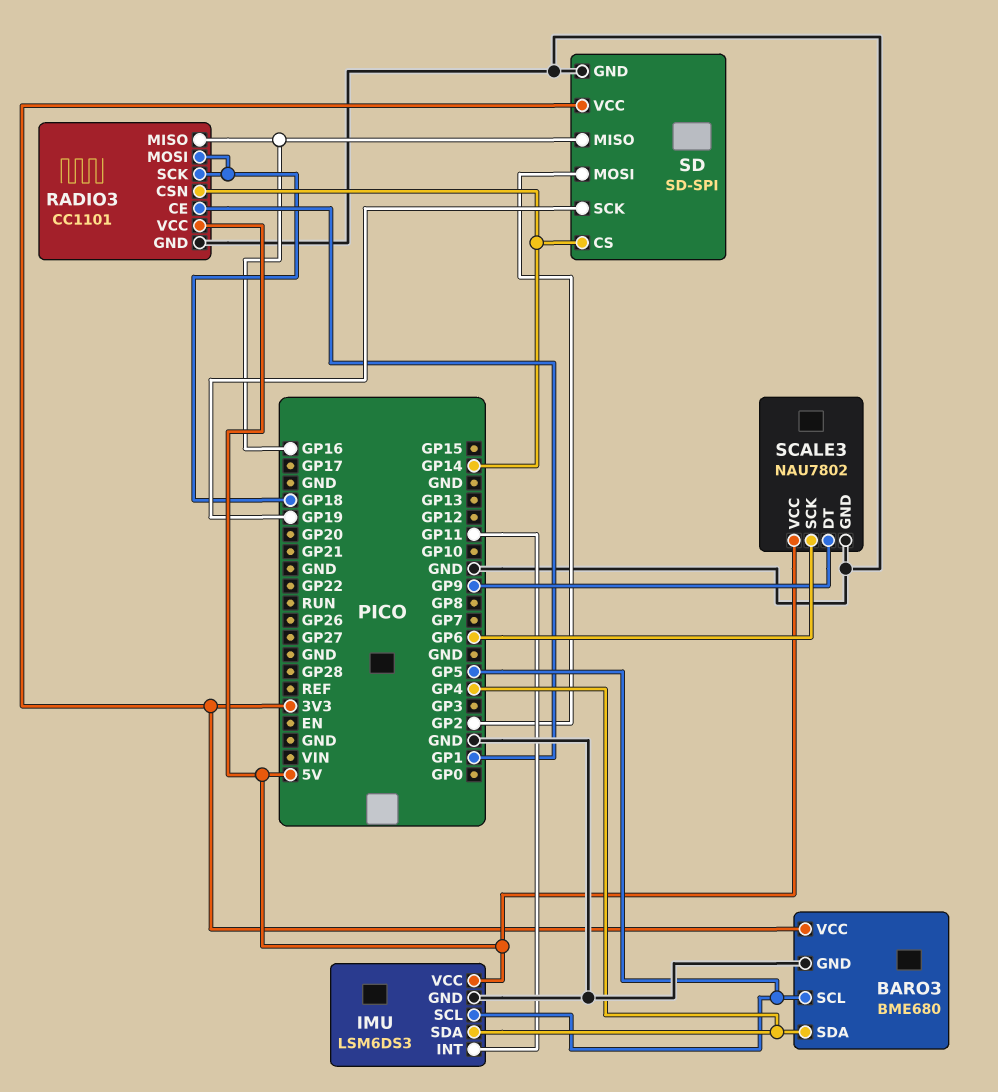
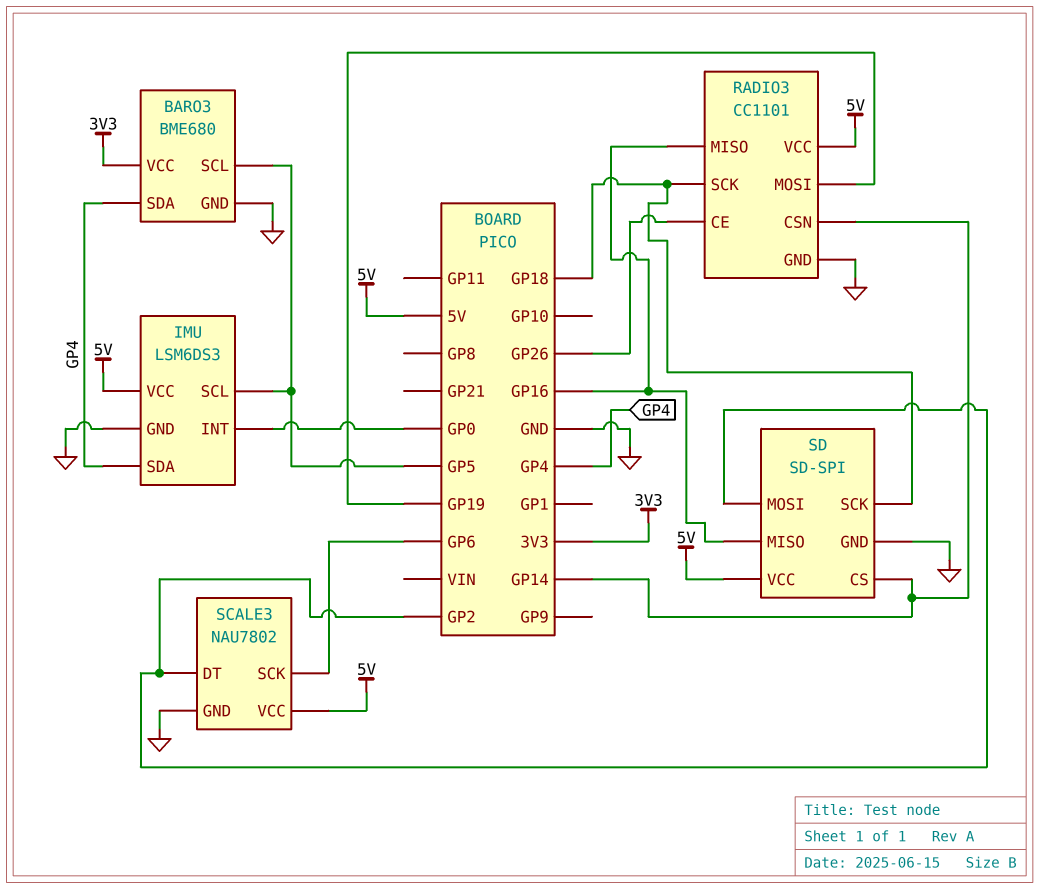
IMU pin INT: GP11 -> GP0
RADIO3 pin CE: GP1 -> GP26
RADIO3 pin MOSI: GP18 -> GP19
SCALE3 pin DT: GP9 -> GP2
SD pin SCK: GP19 -> GP18
SD pin VCC: 3V3 -> 5V

